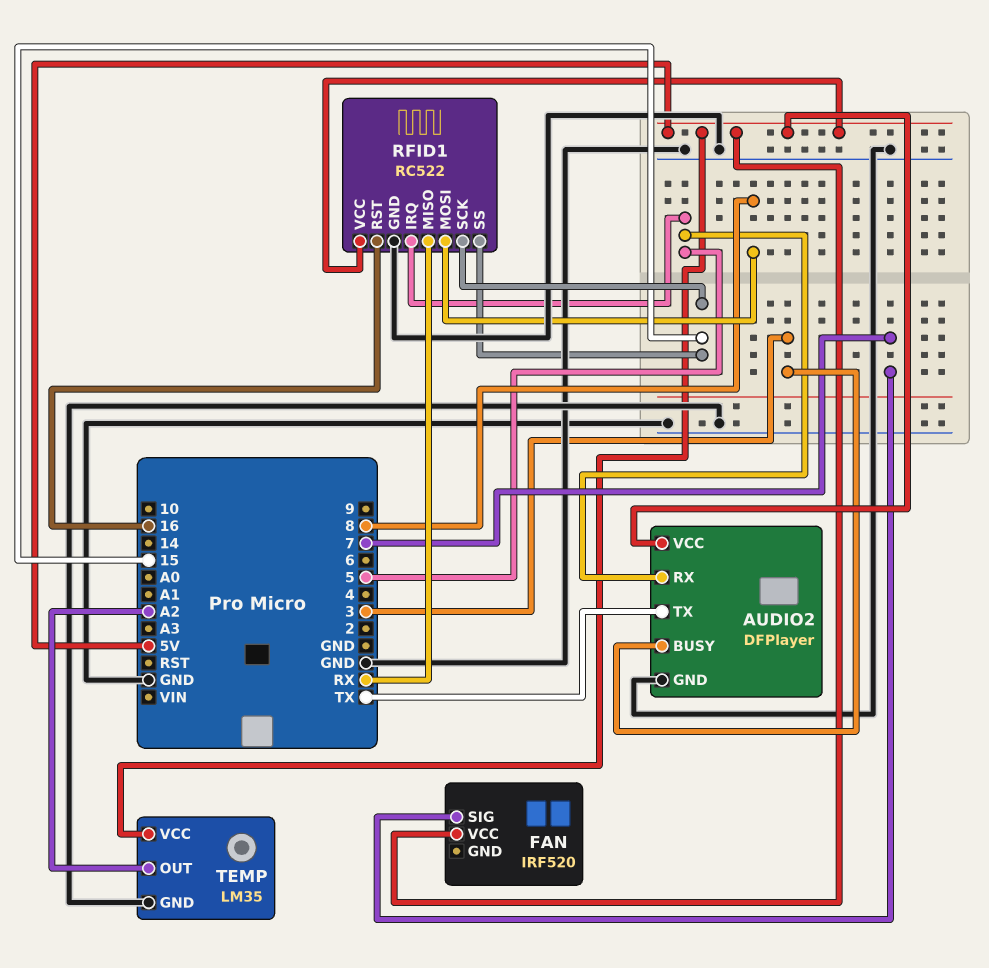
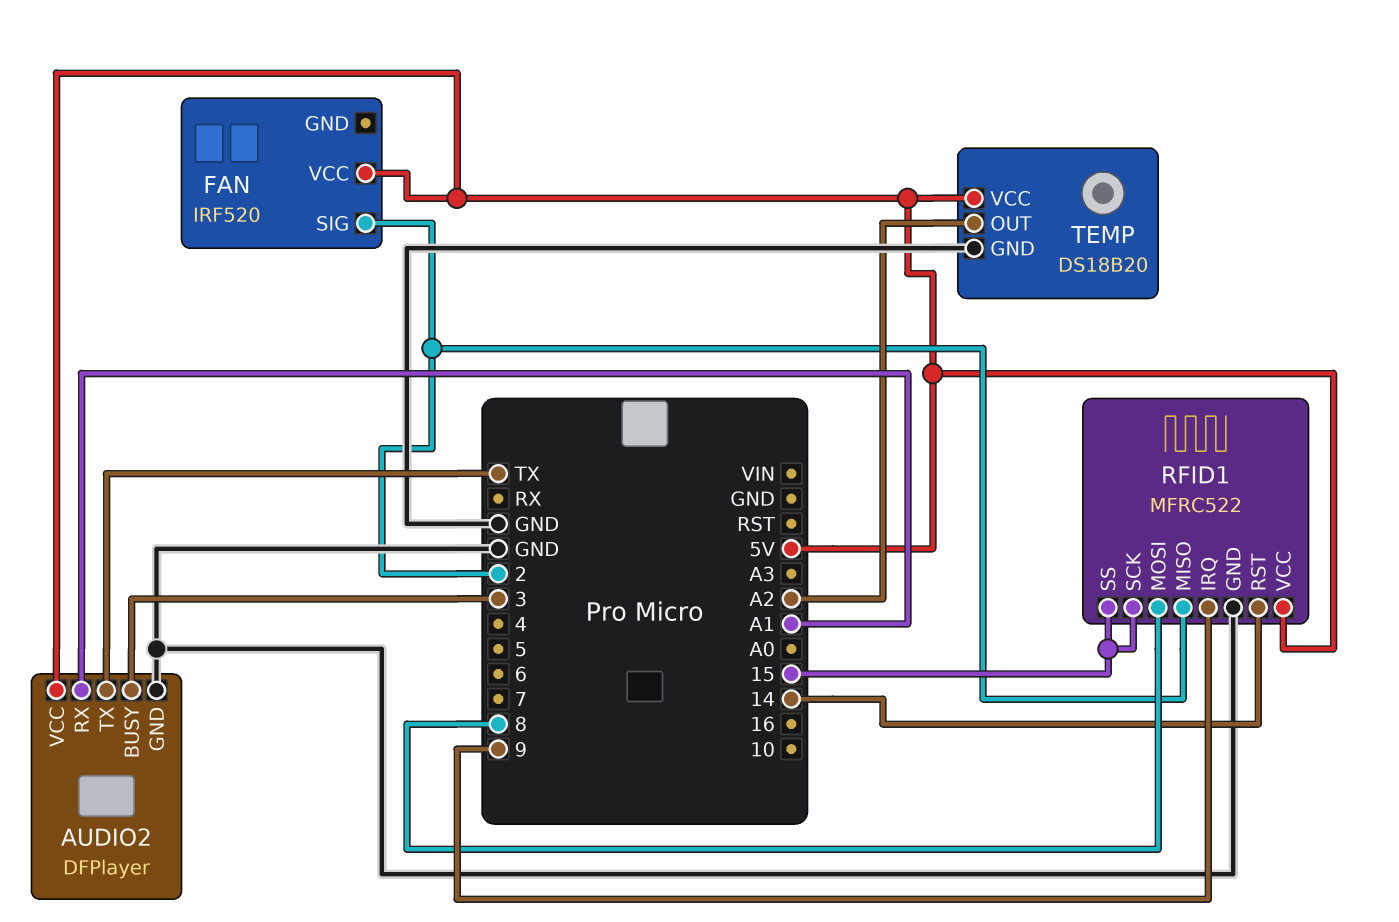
AUDIO2 pin RX: 5 -> A1
FAN pin SIG: 7 -> 2
RFID1: RC522 -> MFRC522
RFID1 pin IRQ: 5 -> 9
RFID1 pin MISO: RX -> 2
RFID1 pin RST: 16 -> 14
TEMP: LM35 -> DS18B20

